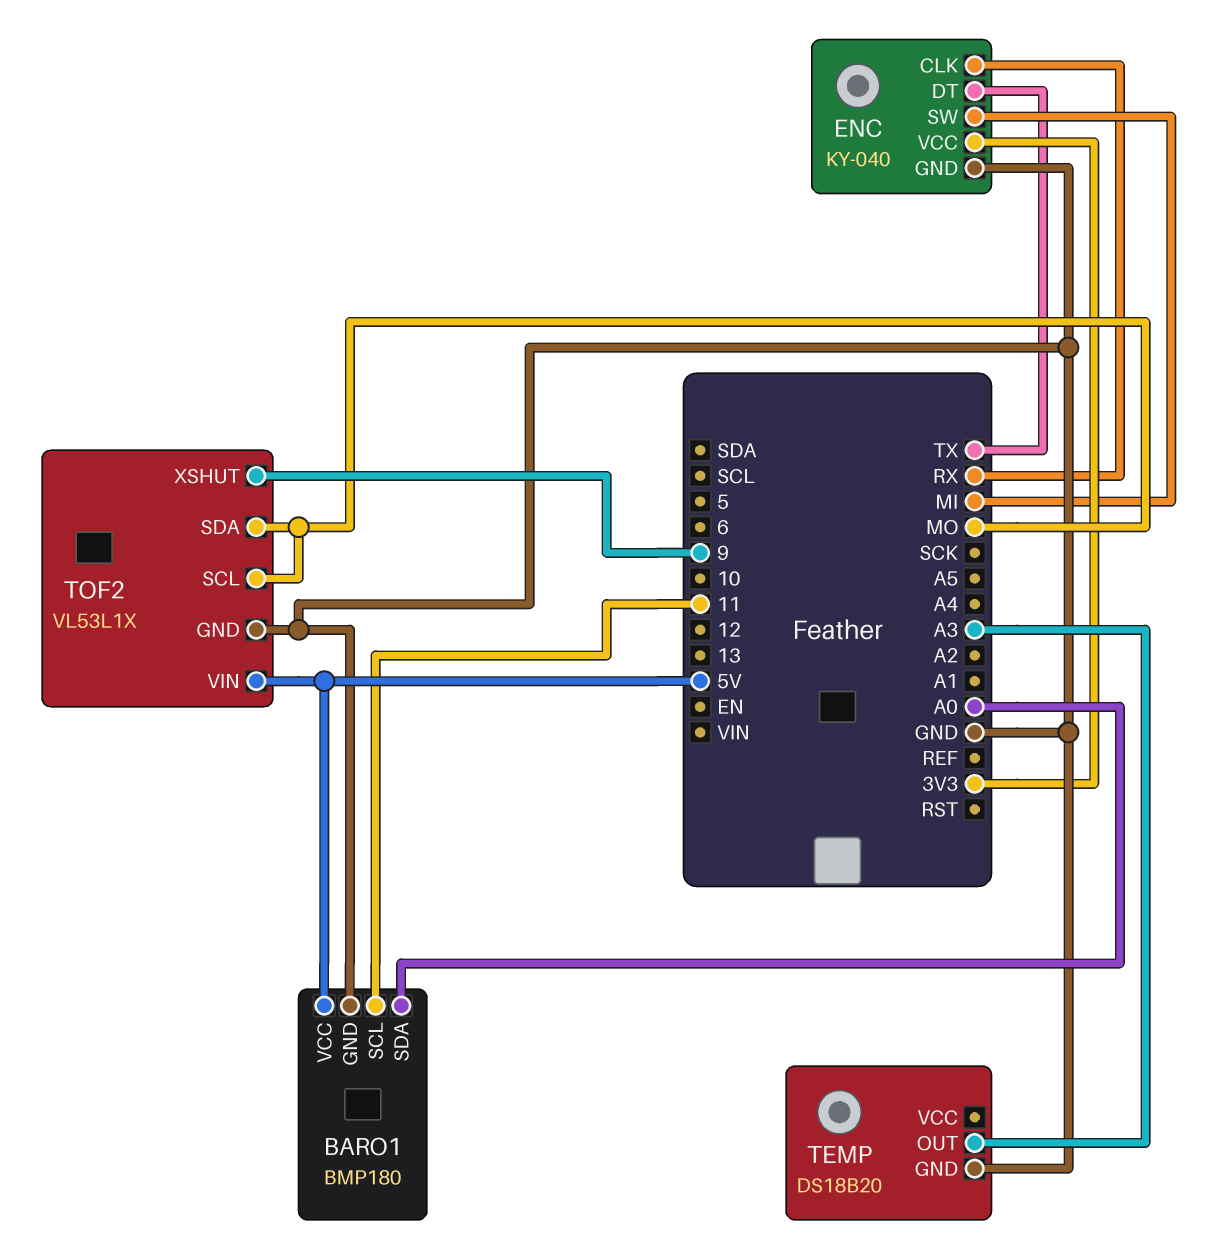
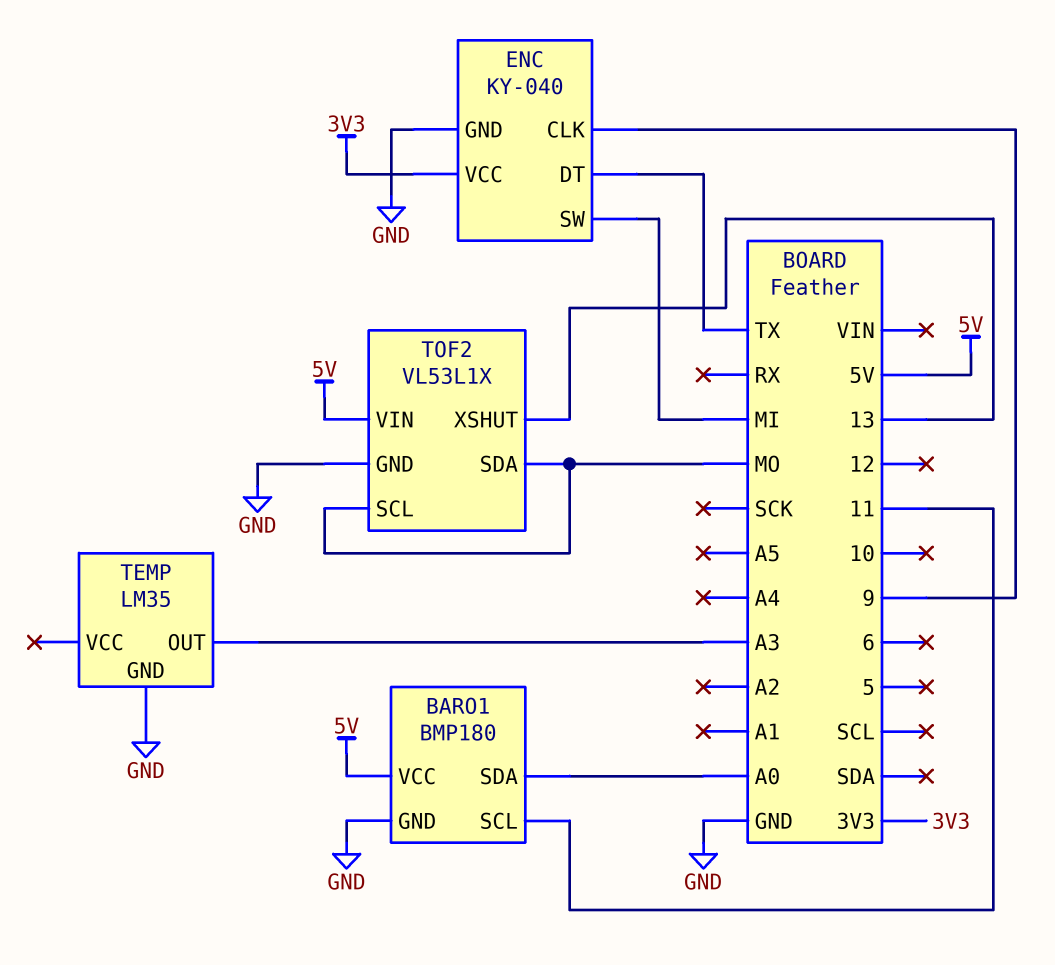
ENC pin CLK: RX -> 9
TEMP: DS18B20 -> LM35
TOF2 pin XSHUT: 9 -> 13

